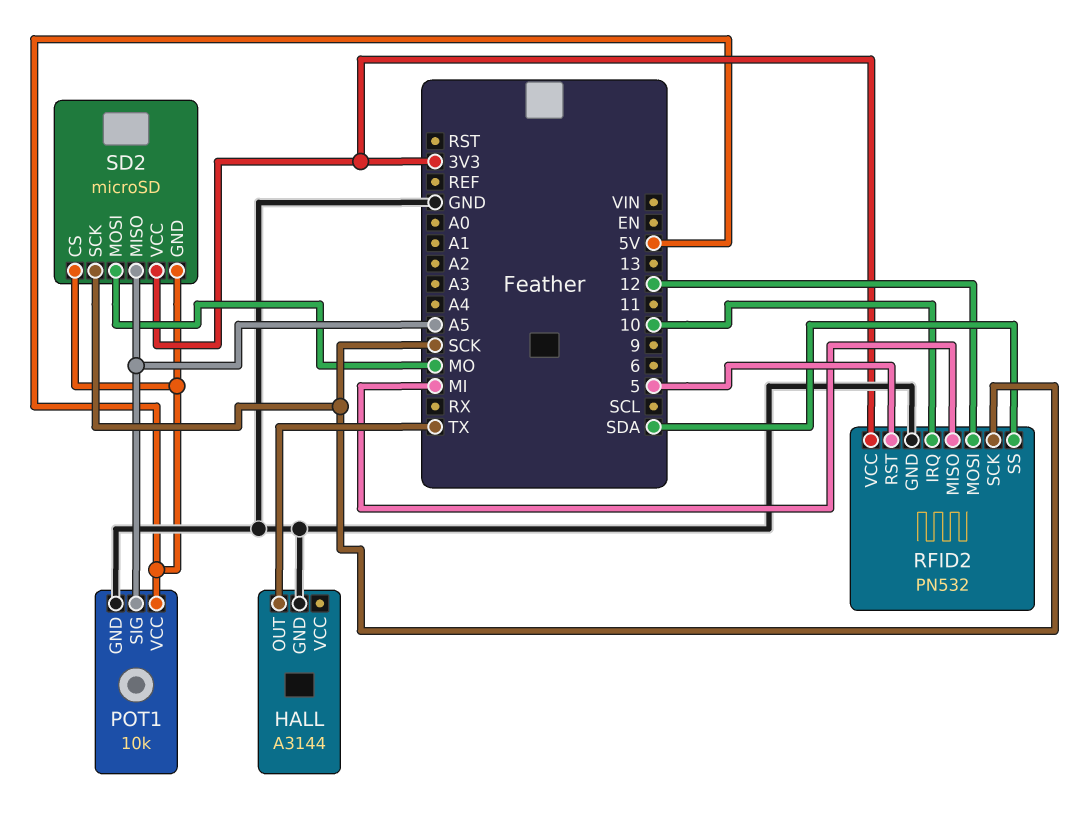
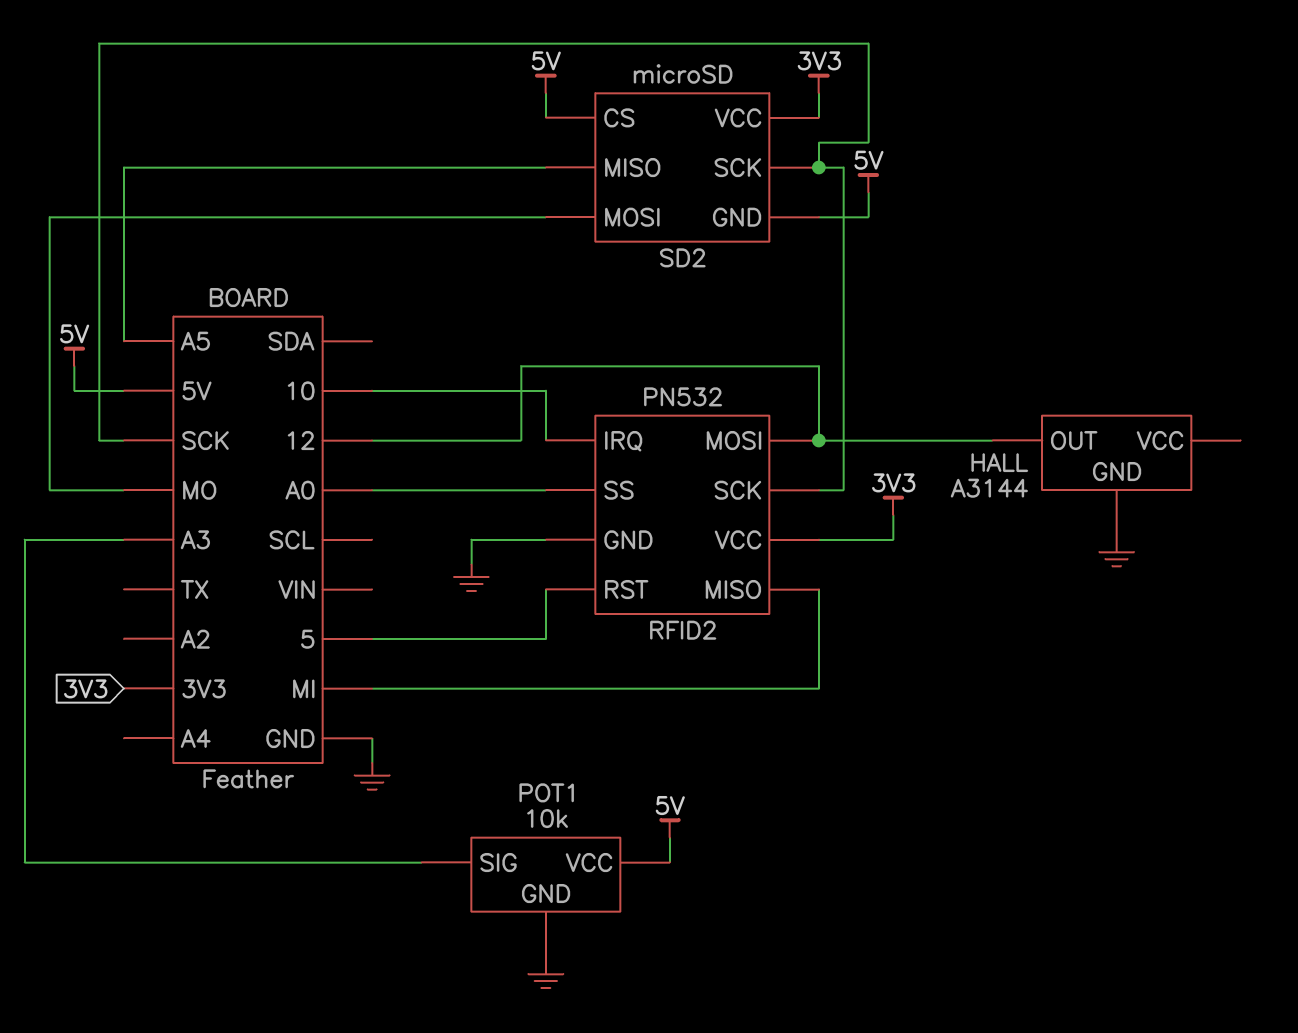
HALL pin OUT: TX -> 12
POT1 pin SIG: A5 -> A3
RFID2 pin SS: SDA -> A0

